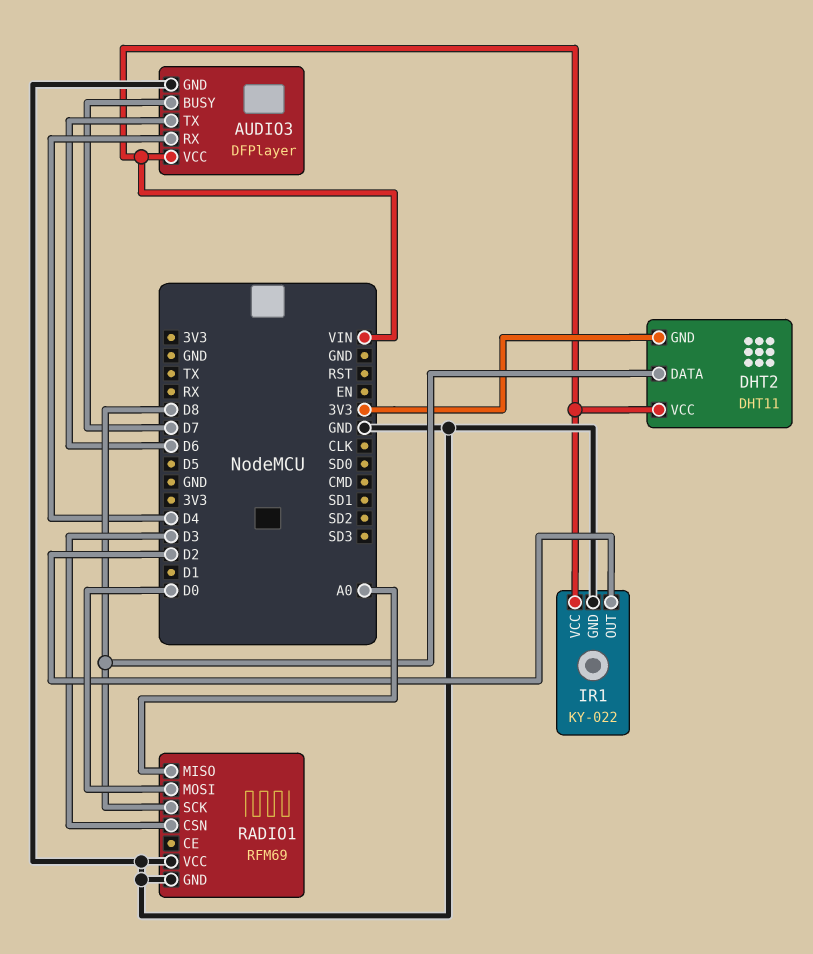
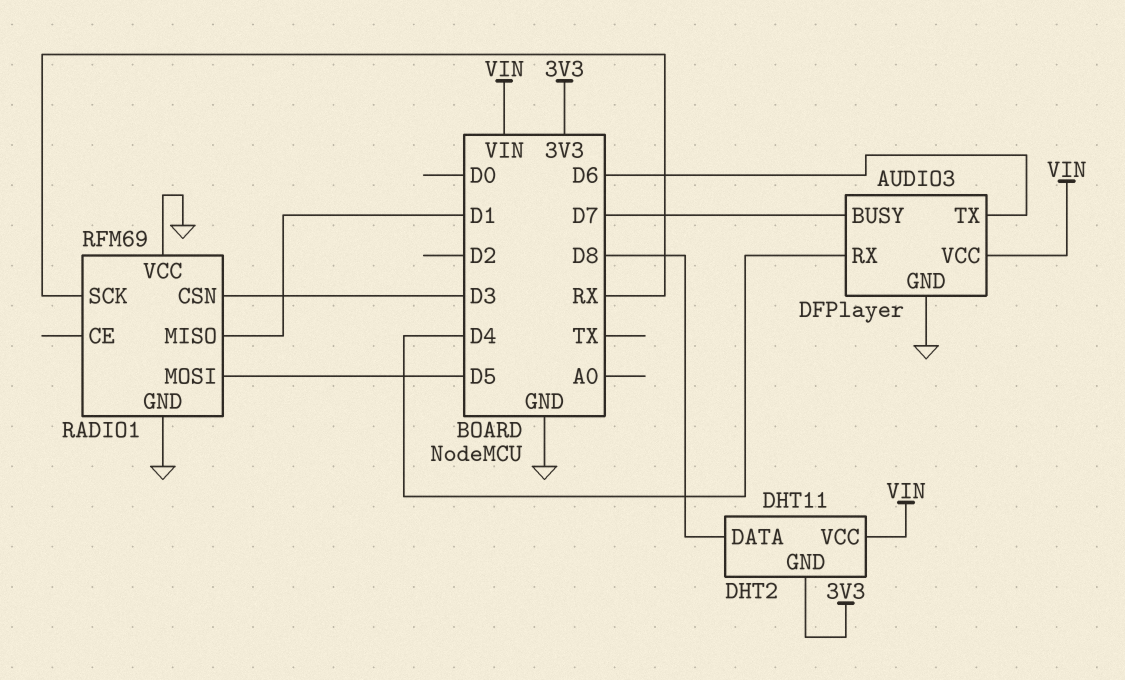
IR1: KY-022 -> none
IR1 pin GND: GND -> none
IR1 pin OUT: D2 -> none
IR1 pin VCC: VIN -> none
RADIO1 pin MISO: A0 -> D1
RADIO1 pin MOSI: D0 -> D5
RADIO1 pin SCK: D8 -> RX

